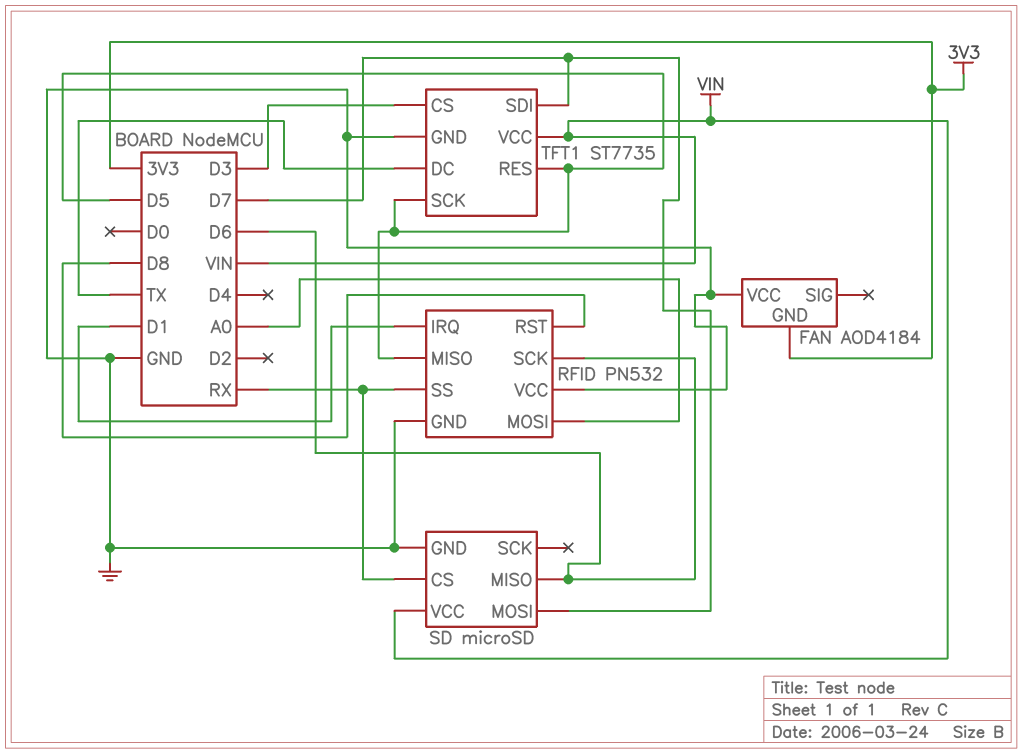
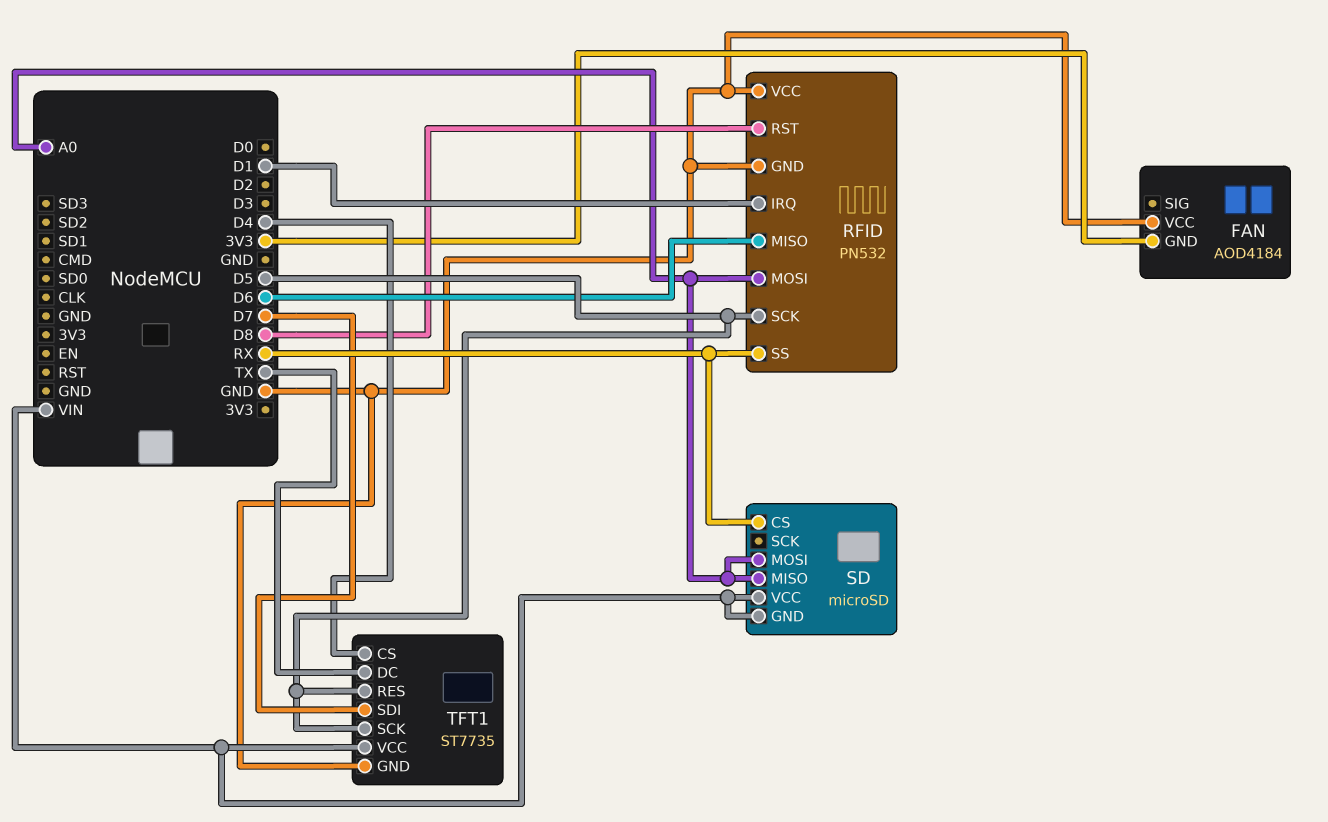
RFID pin MISO: D5 -> D6
RFID pin SCK: D6 -> D5
SD pin GND: GND -> VIN
SD pin MISO: D6 -> A0
SD pin MOSI: D7 -> A0
TFT1 pin CS: D3 -> D4

